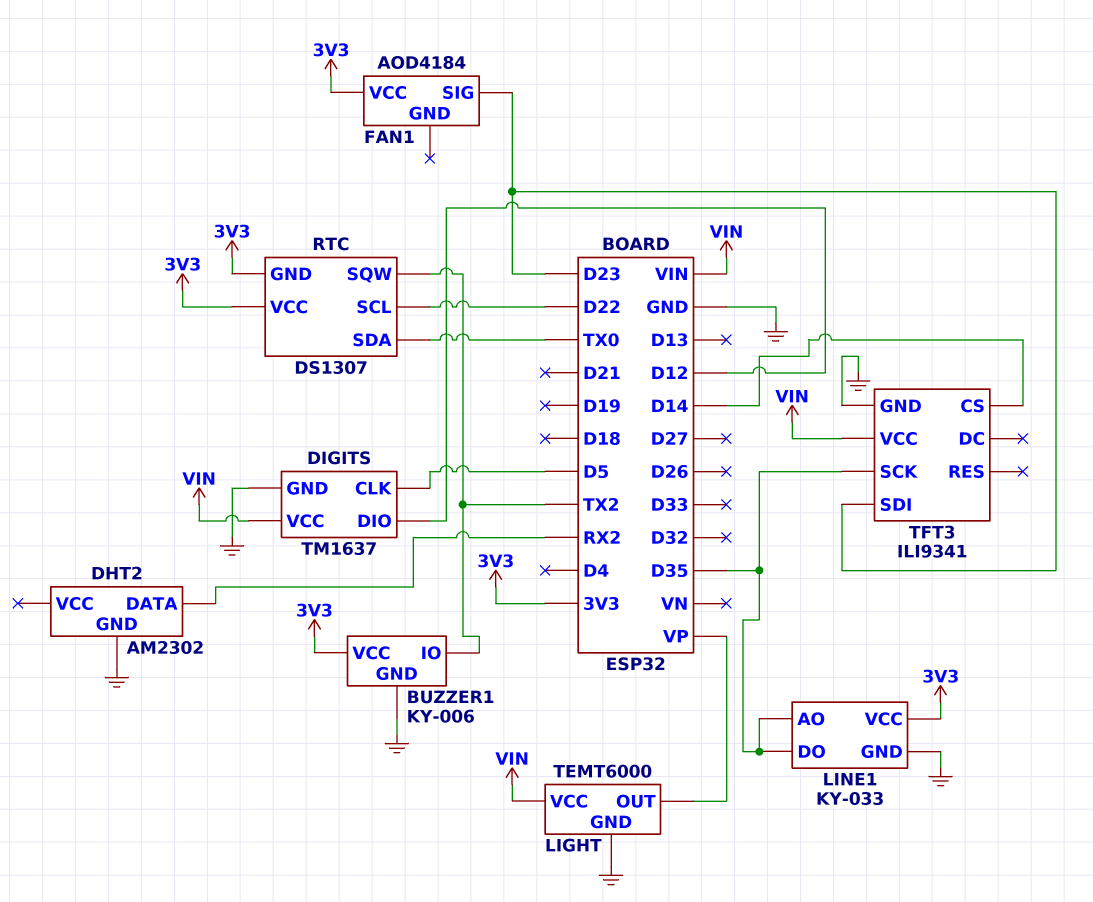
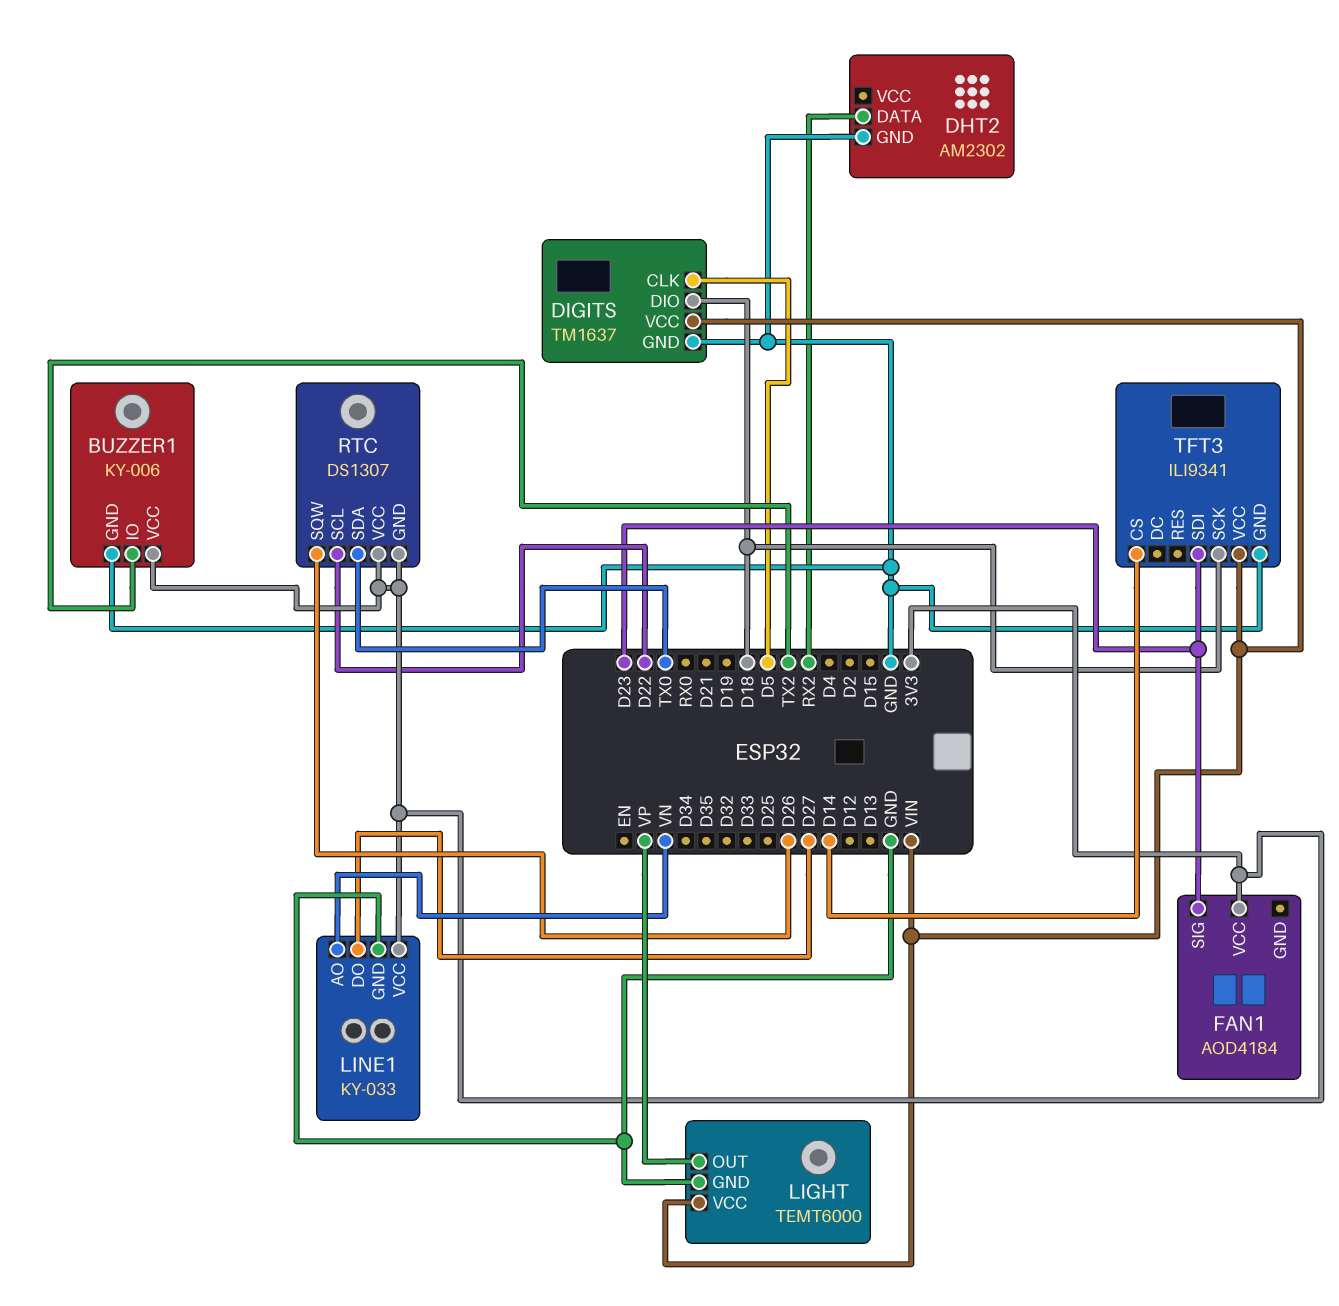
DIGITS pin DIO: D12 -> D18
LINE1 pin AO: D35 -> VN
LINE1 pin DO: D35 -> D27
RTC pin SQW: TX2 -> D26
TFT3 pin SCK: D35 -> D18

